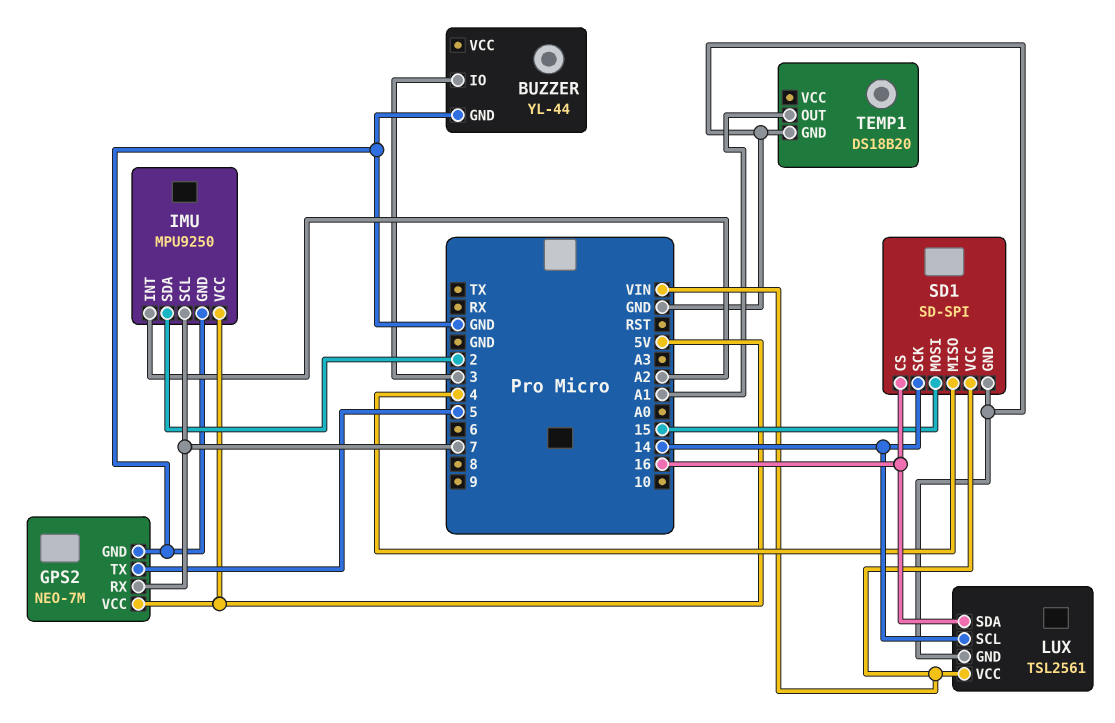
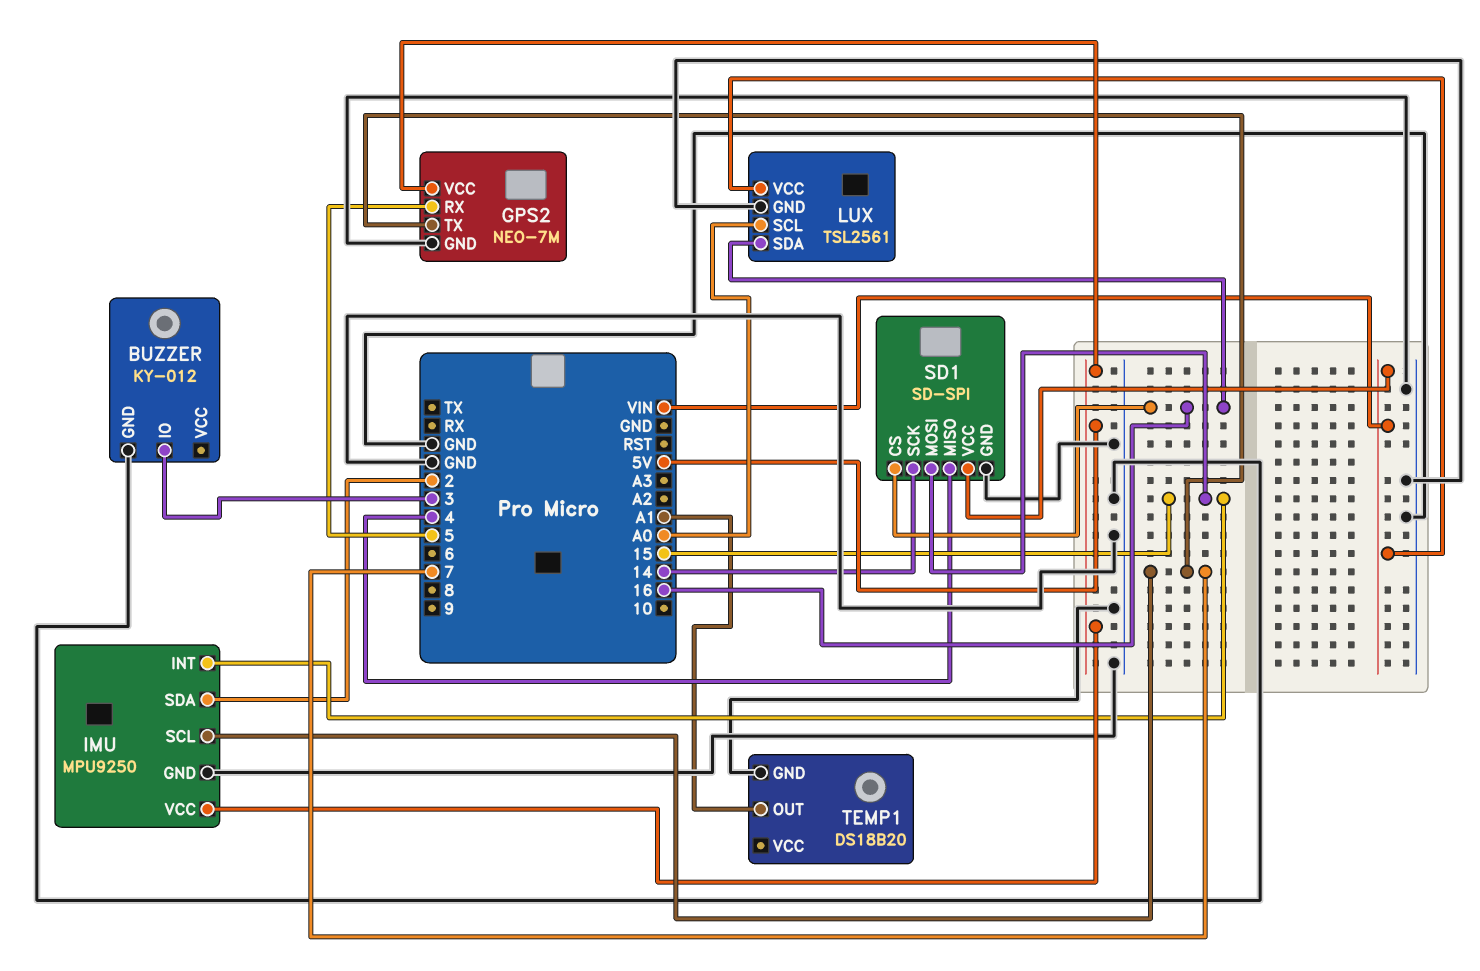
BUZZER: YL-44 -> KY-012
GPS2 pin RX: 7 -> 5
GPS2 pin TX: 5 -> 7
IMU pin INT: A2 -> 15
LUX pin SCL: 14 -> A0

